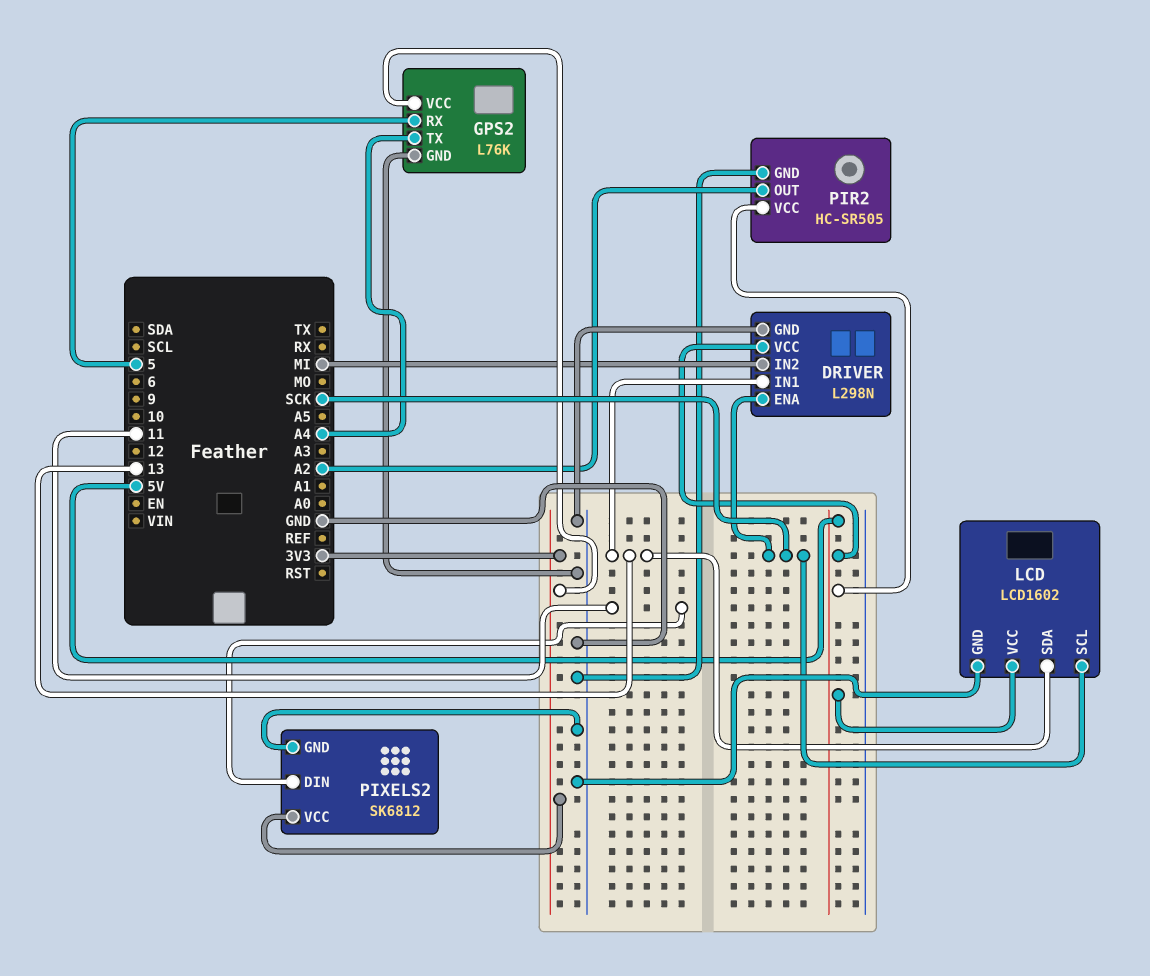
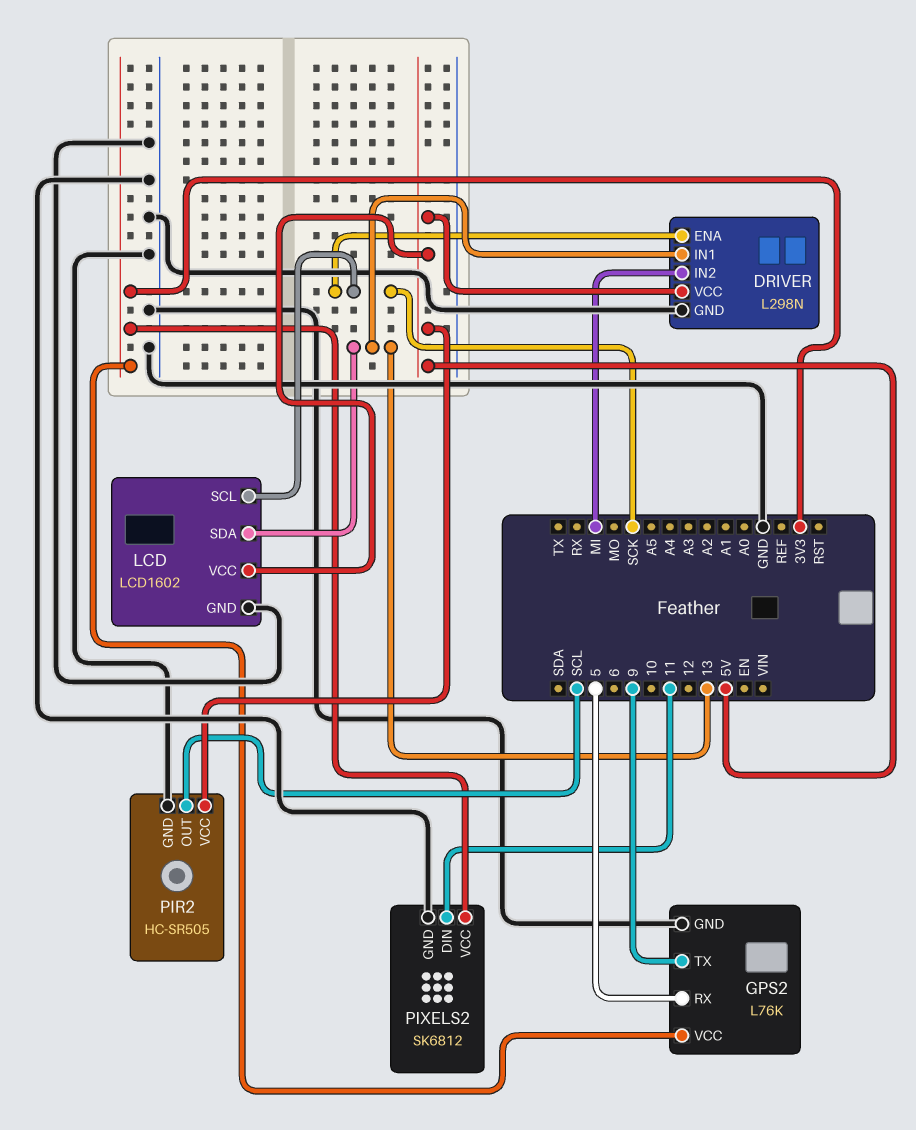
GPS2 pin TX: A4 -> 9
PIR2 pin OUT: A2 -> SCL

